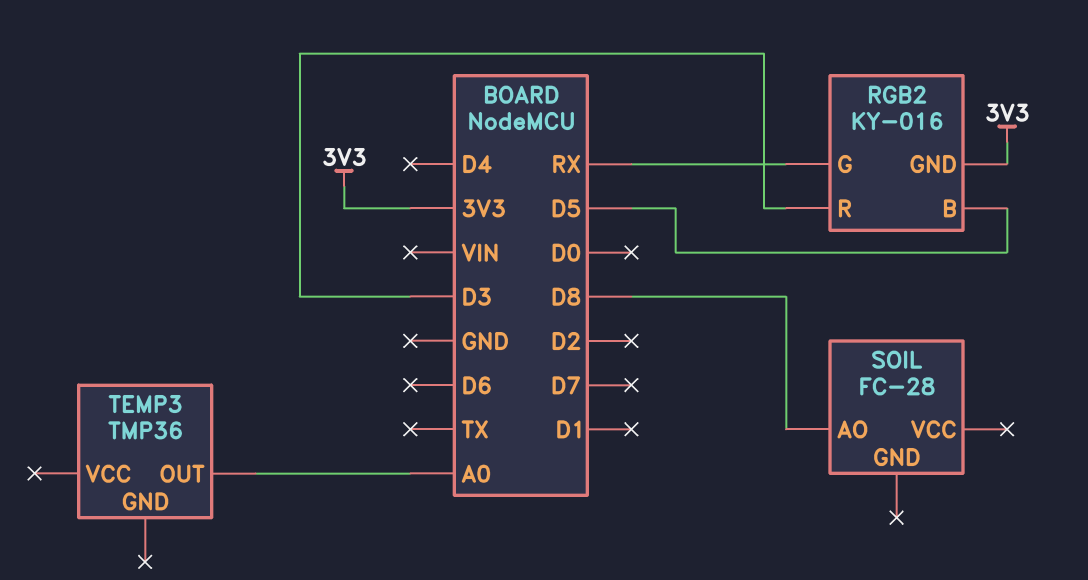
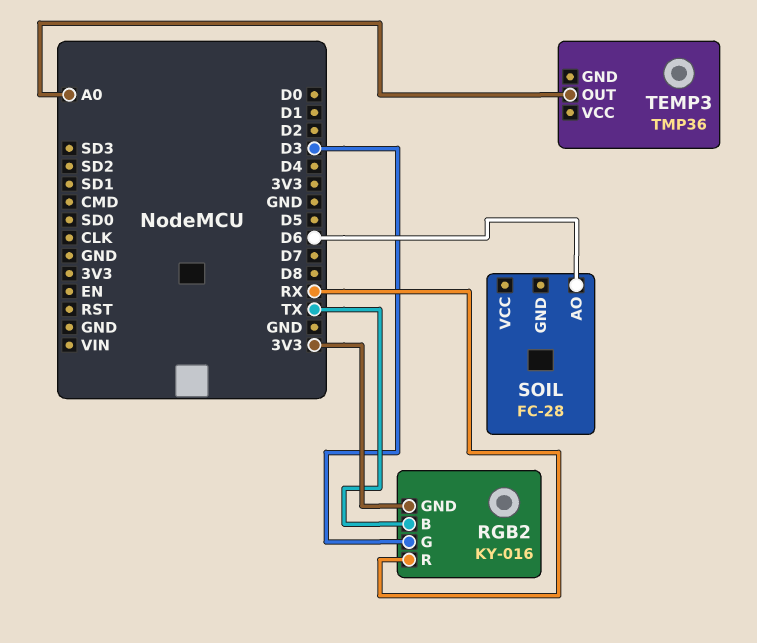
RGB2 pin B: D5 -> TX
RGB2 pin G: RX -> D3
RGB2 pin R: D3 -> RX
SOIL pin AO: D8 -> D6

